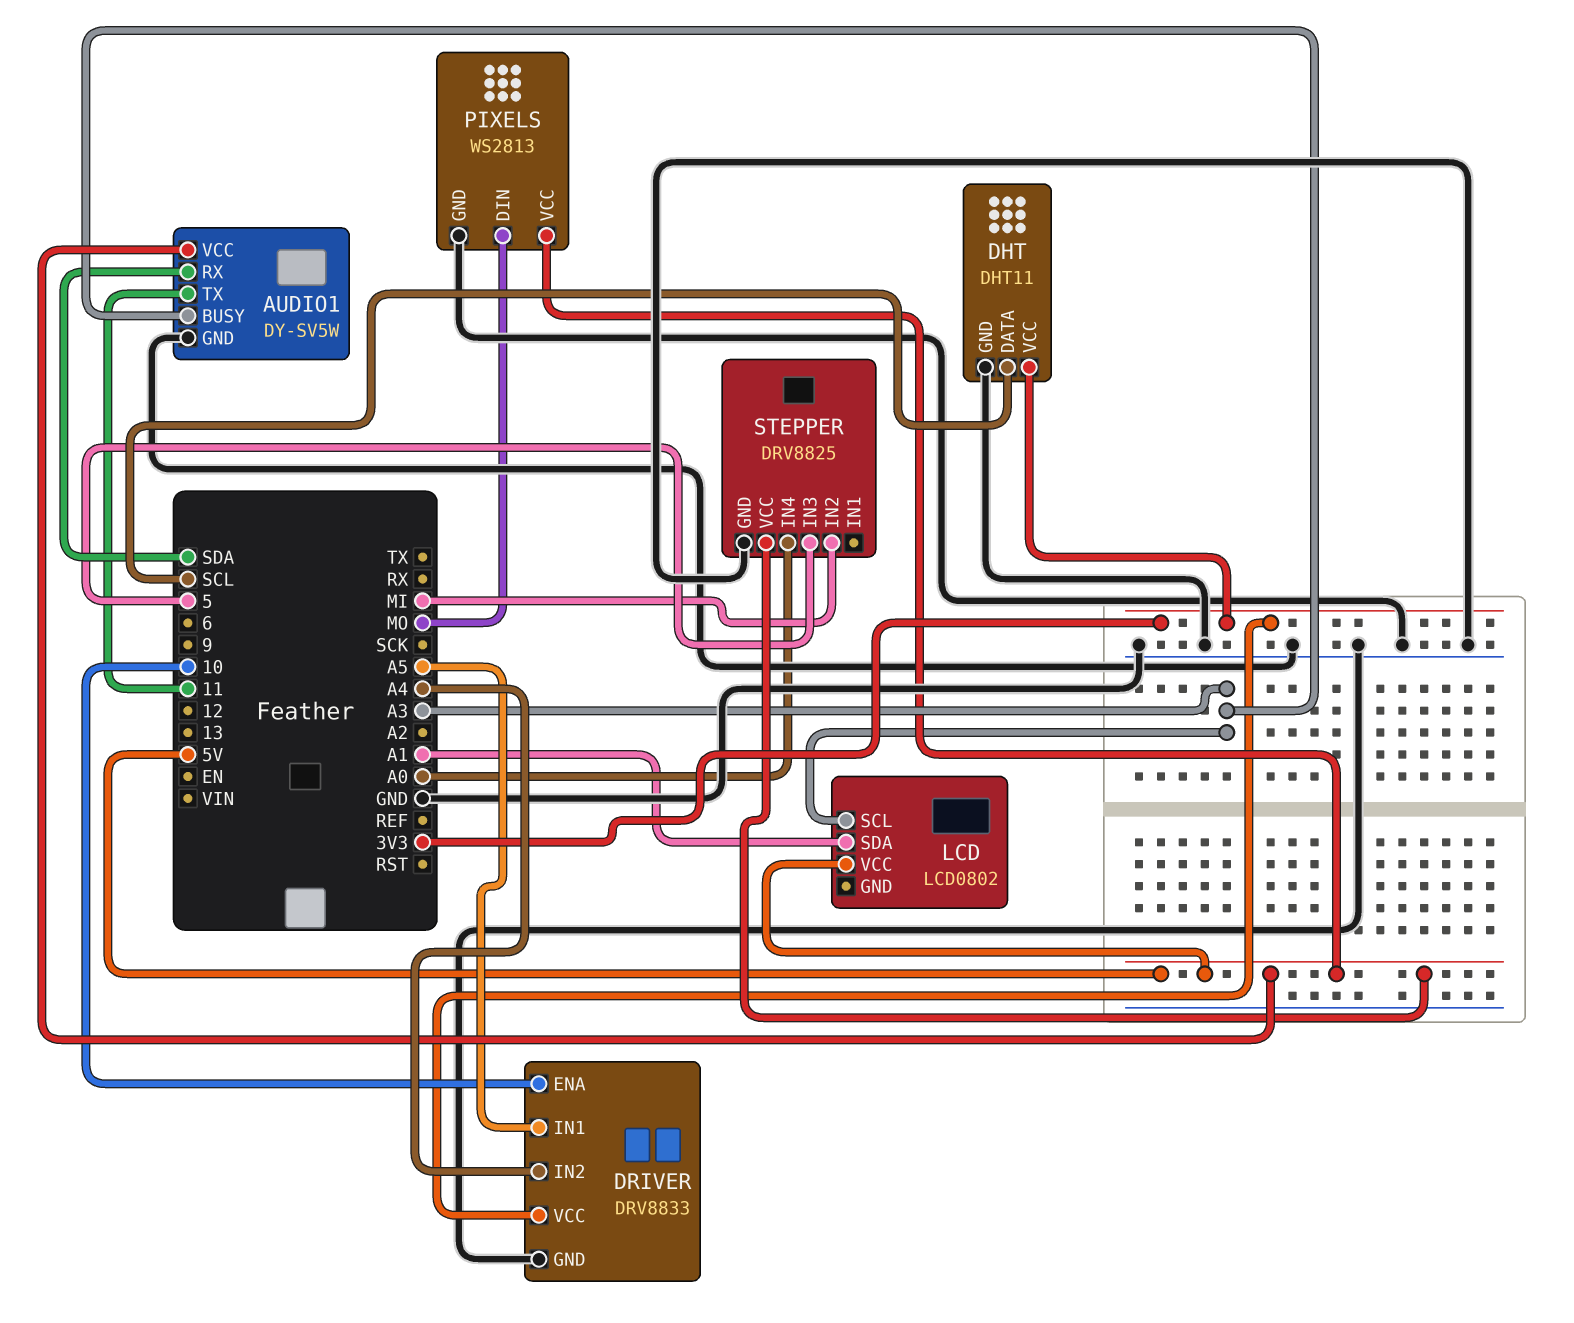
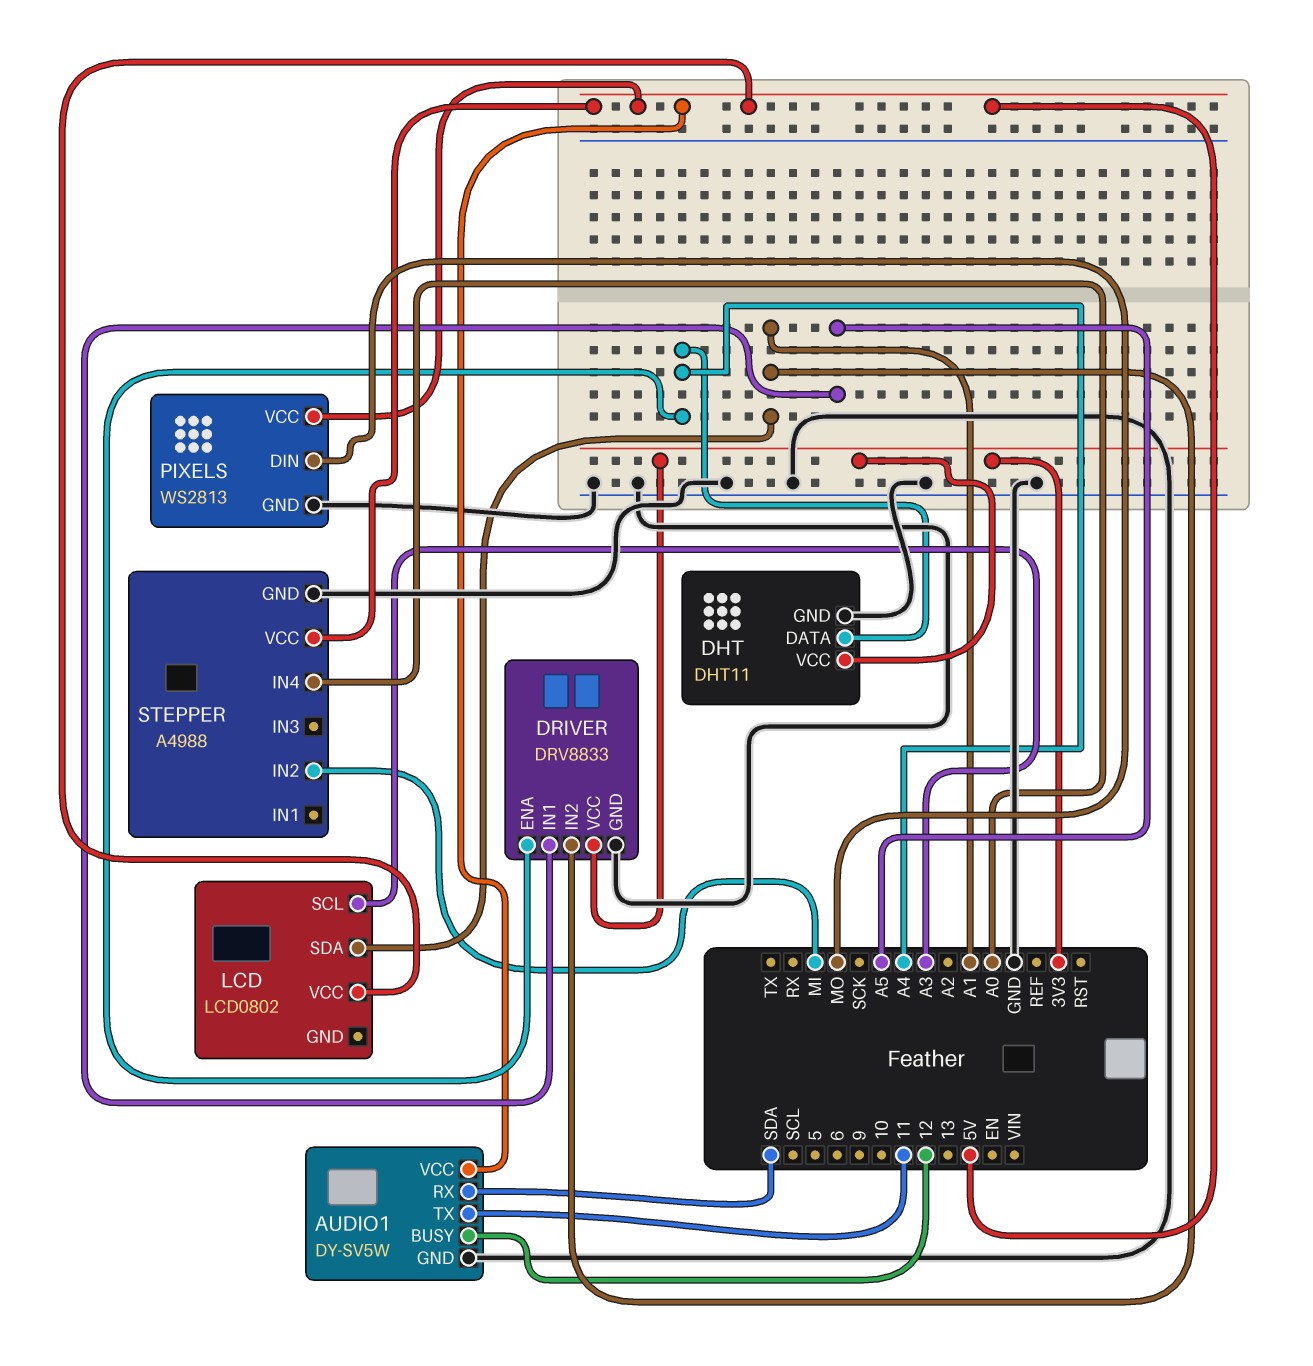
AUDIO1 pin BUSY: A3 -> 12
DHT pin DATA: SCL -> A4
DRIVER pin ENA: 10 -> A4
DRIVER pin IN2: A4 -> A1
STEPPER: DRV8825 -> A4988
STEPPER pin IN3: 5 -> none

